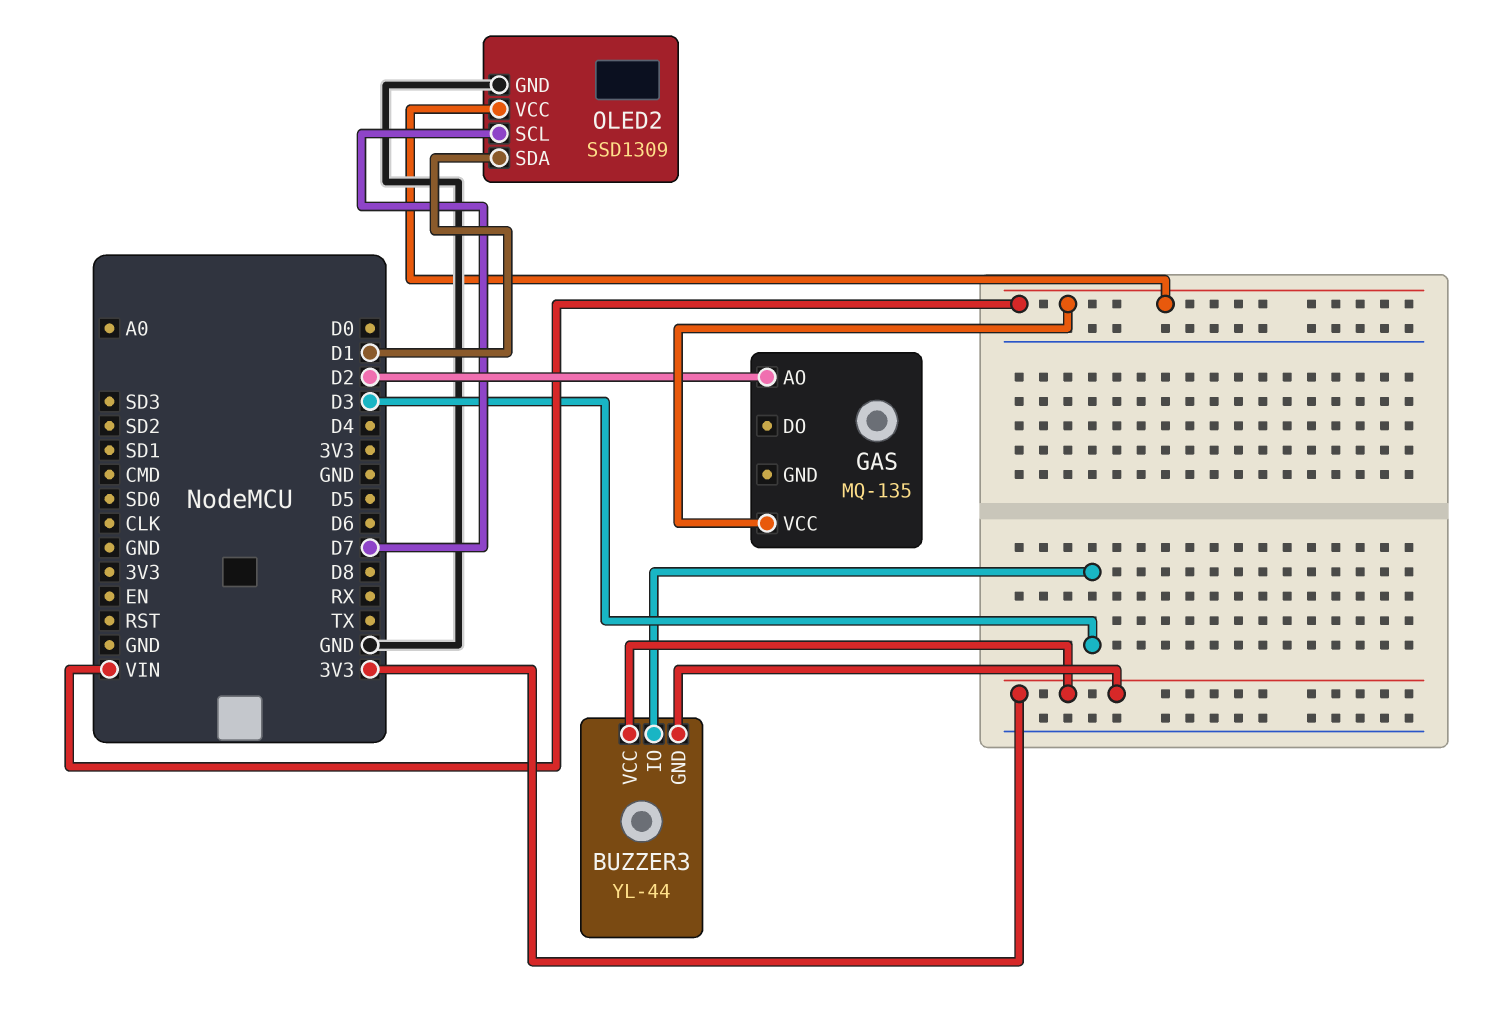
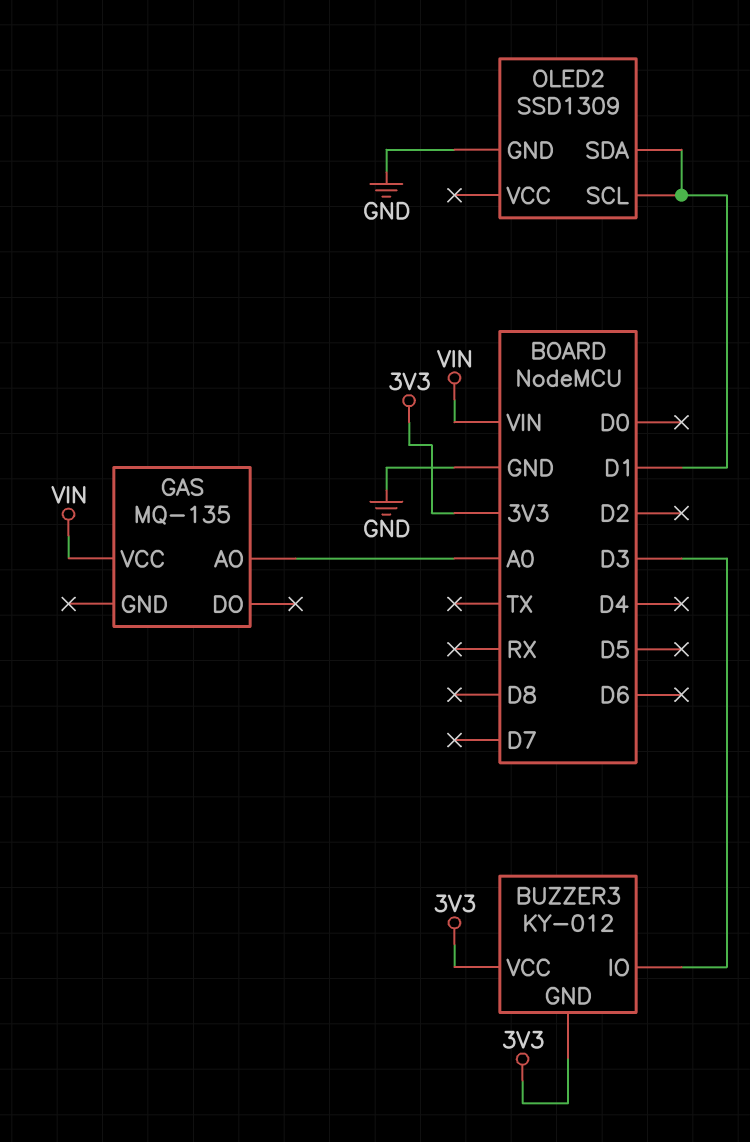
BUZZER3: YL-44 -> KY-012
GAS pin AO: D2 -> A0
OLED2 pin SCL: D7 -> D1
OLED2 pin VCC: VIN -> none

